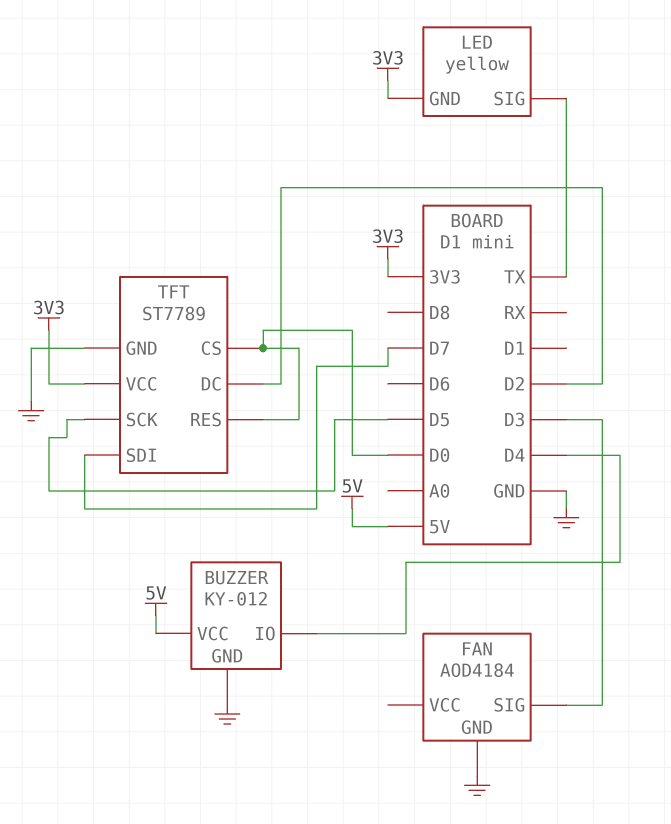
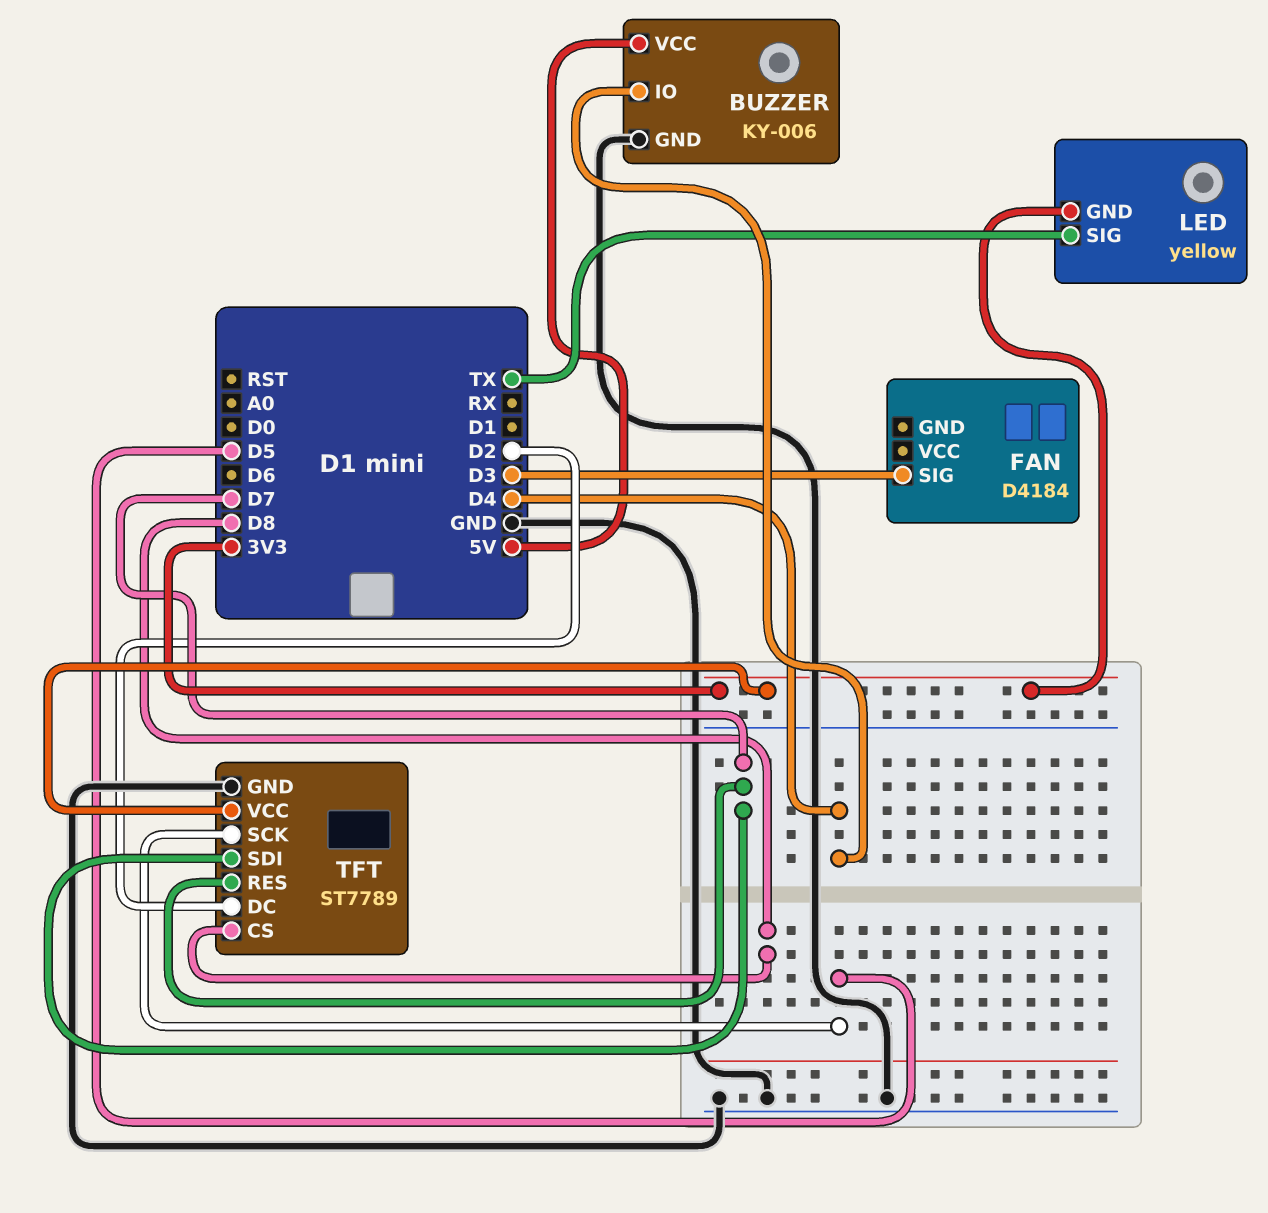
BUZZER: KY-012 -> KY-006
FAN: AOD4184 -> D4184
FAN pin GND: GND -> none
TFT pin CS: D0 -> D8
TFT pin RES: D0 -> D7

